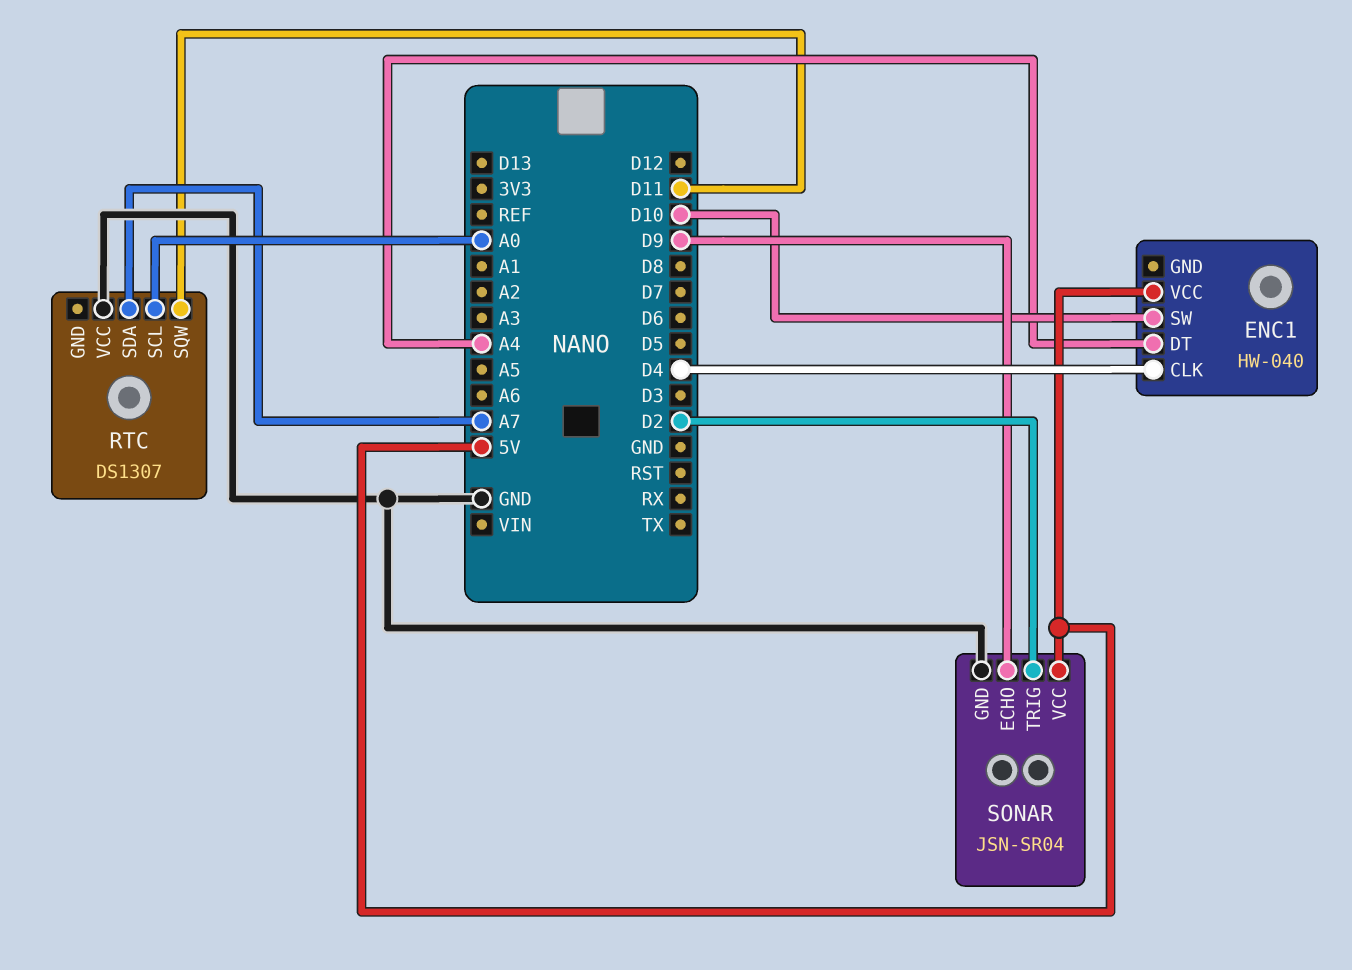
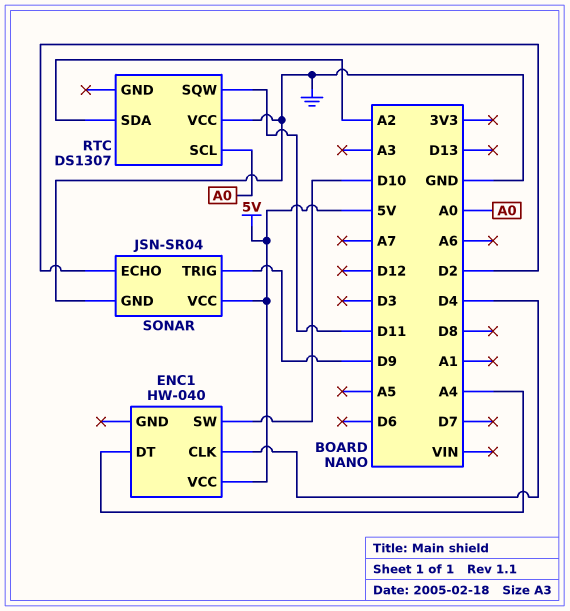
RTC pin SDA: A7 -> A2
SONAR pin ECHO: D9 -> D2
SONAR pin TRIG: D2 -> D9

